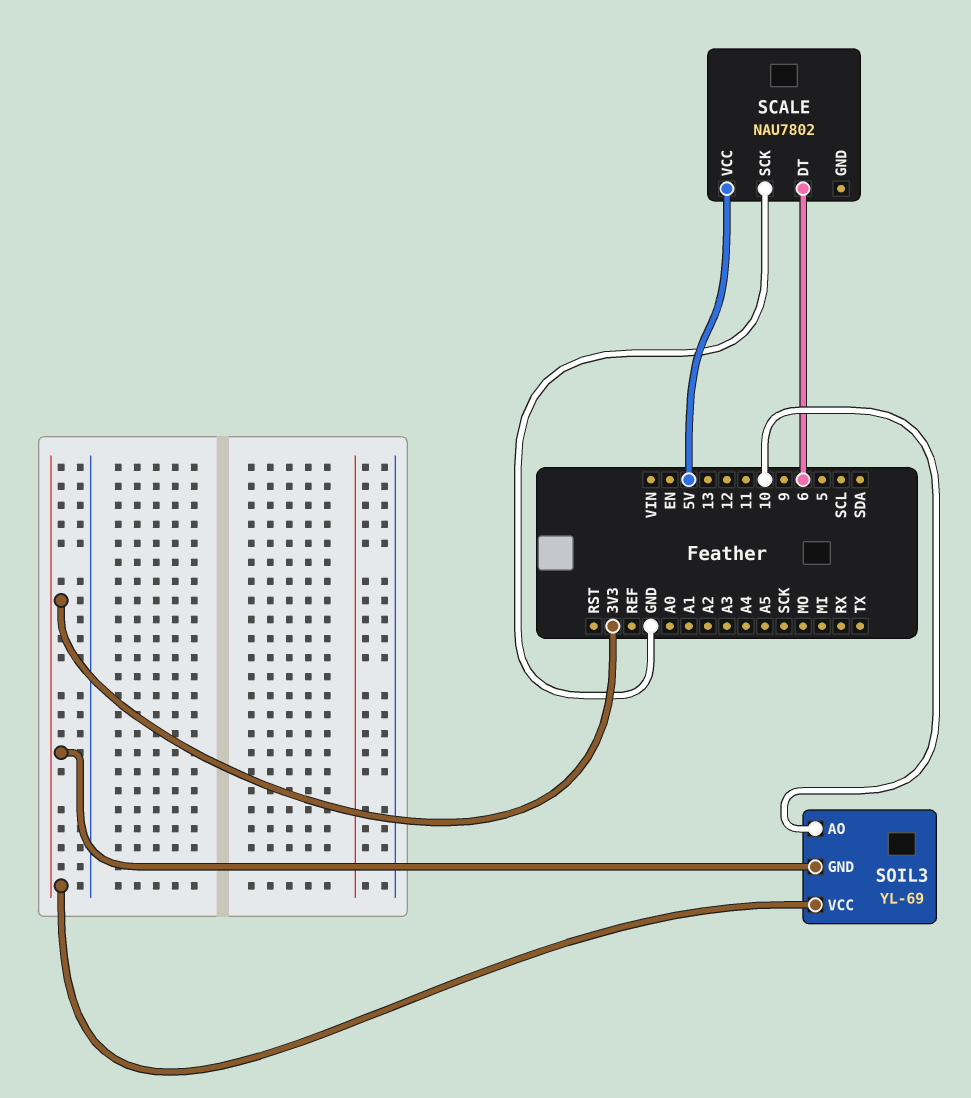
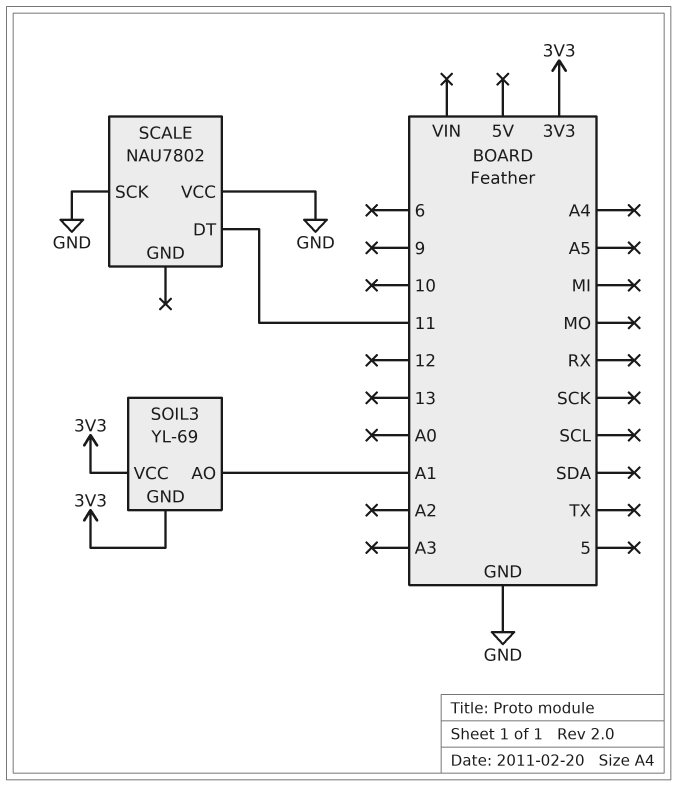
SCALE pin DT: 6 -> 11
SCALE pin VCC: 5V -> GND
SOIL3 pin AO: 10 -> A1

